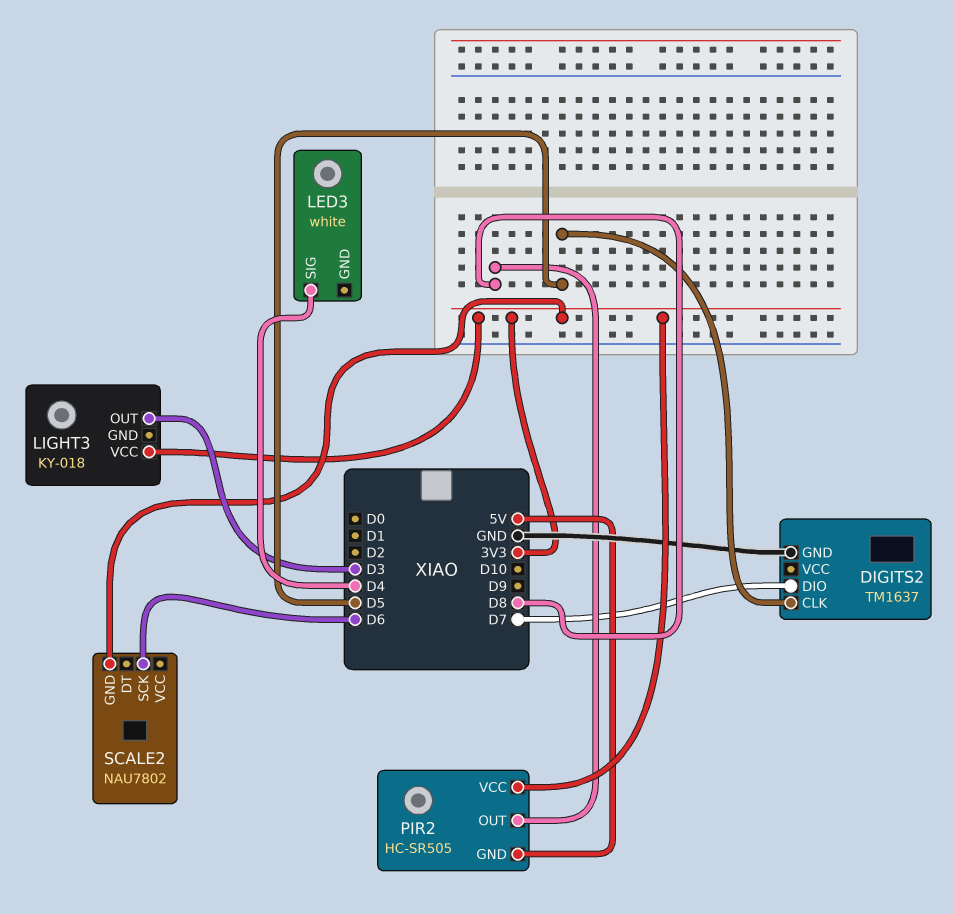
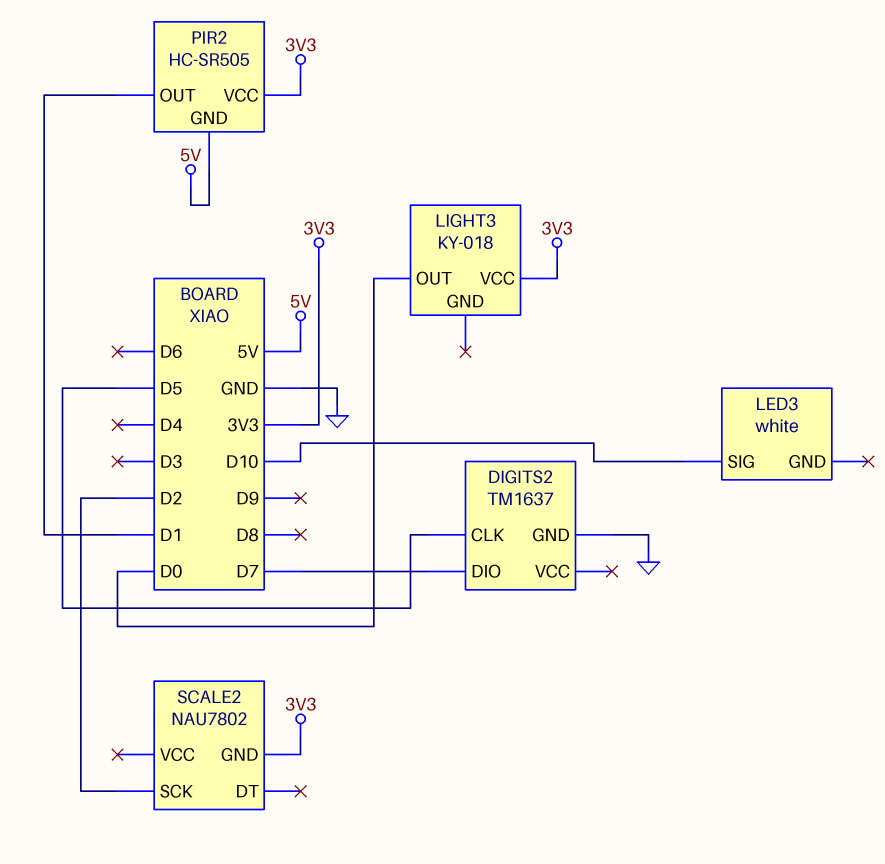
LED3 pin SIG: D4 -> D10
LIGHT3 pin OUT: D3 -> D0
PIR2 pin OUT: D8 -> D1
SCALE2 pin SCK: D6 -> D2

